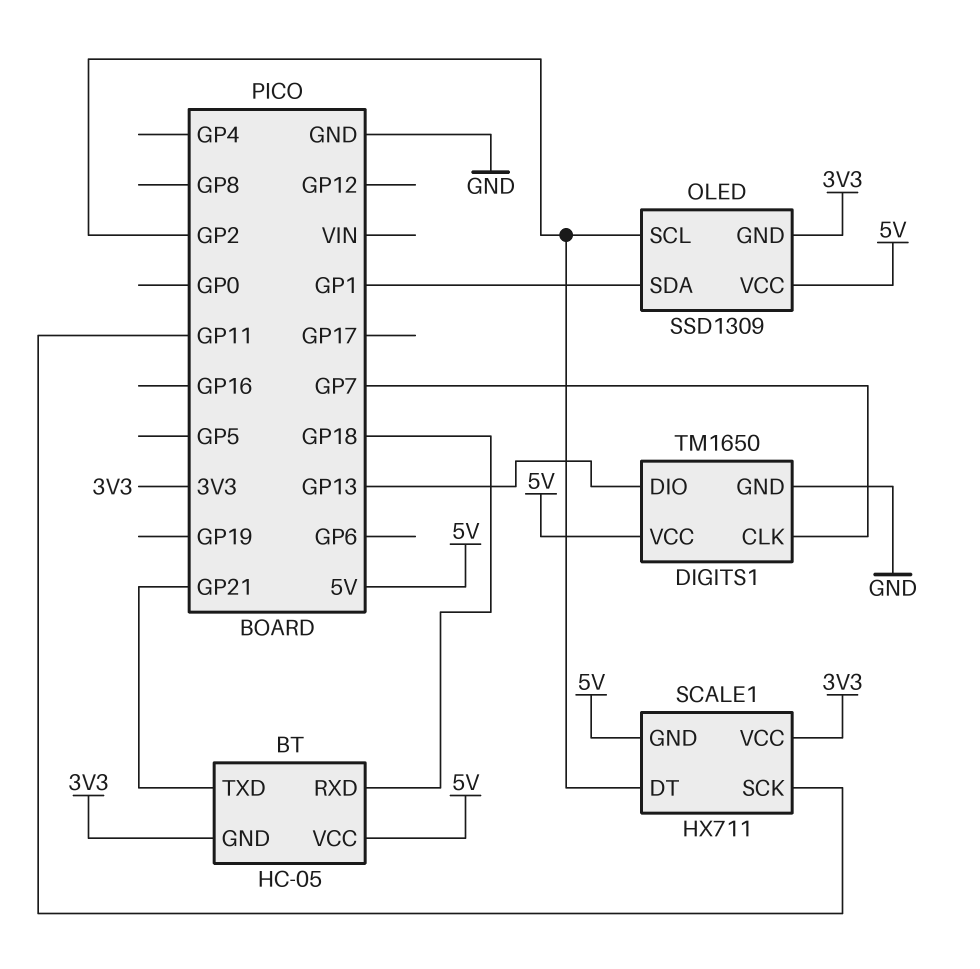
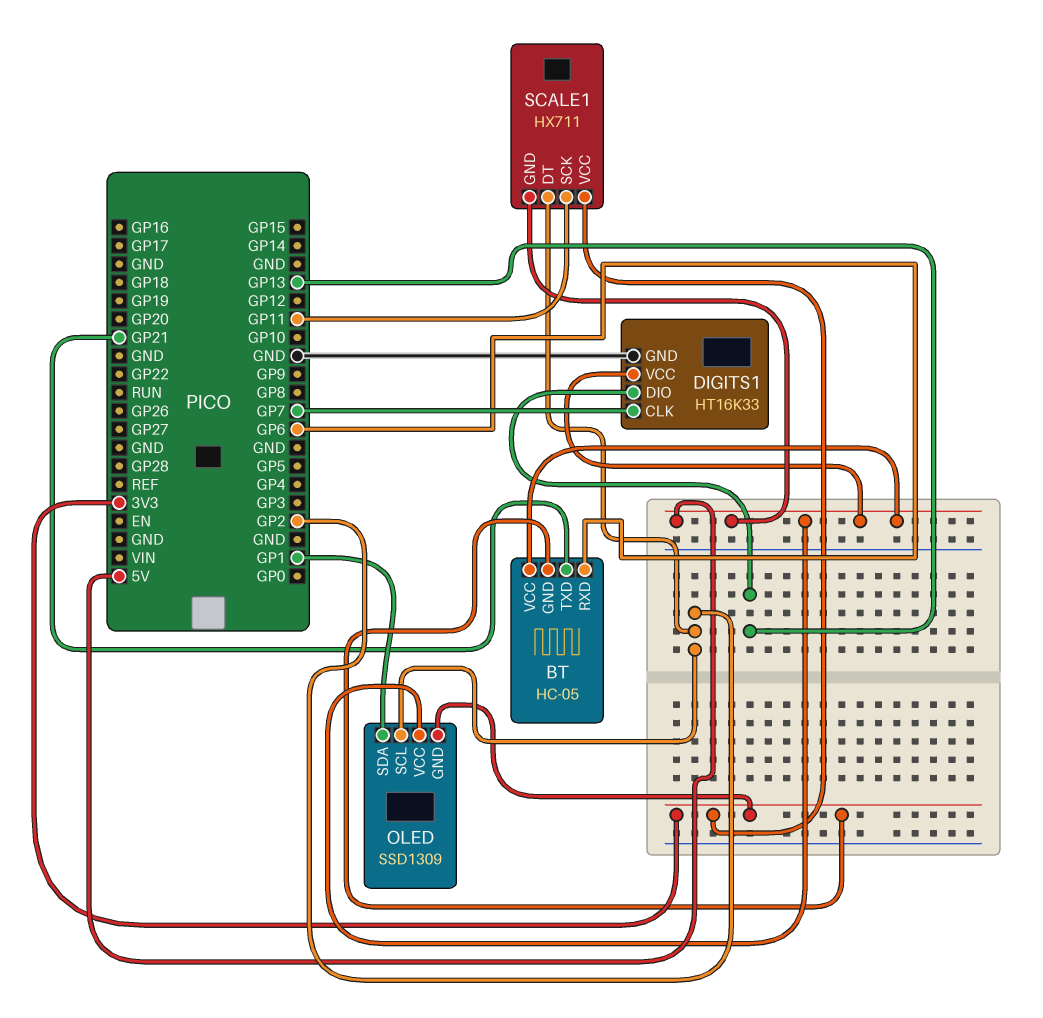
BT pin RXD: GP18 -> GP6
DIGITS1: TM1650 -> HT16K33

